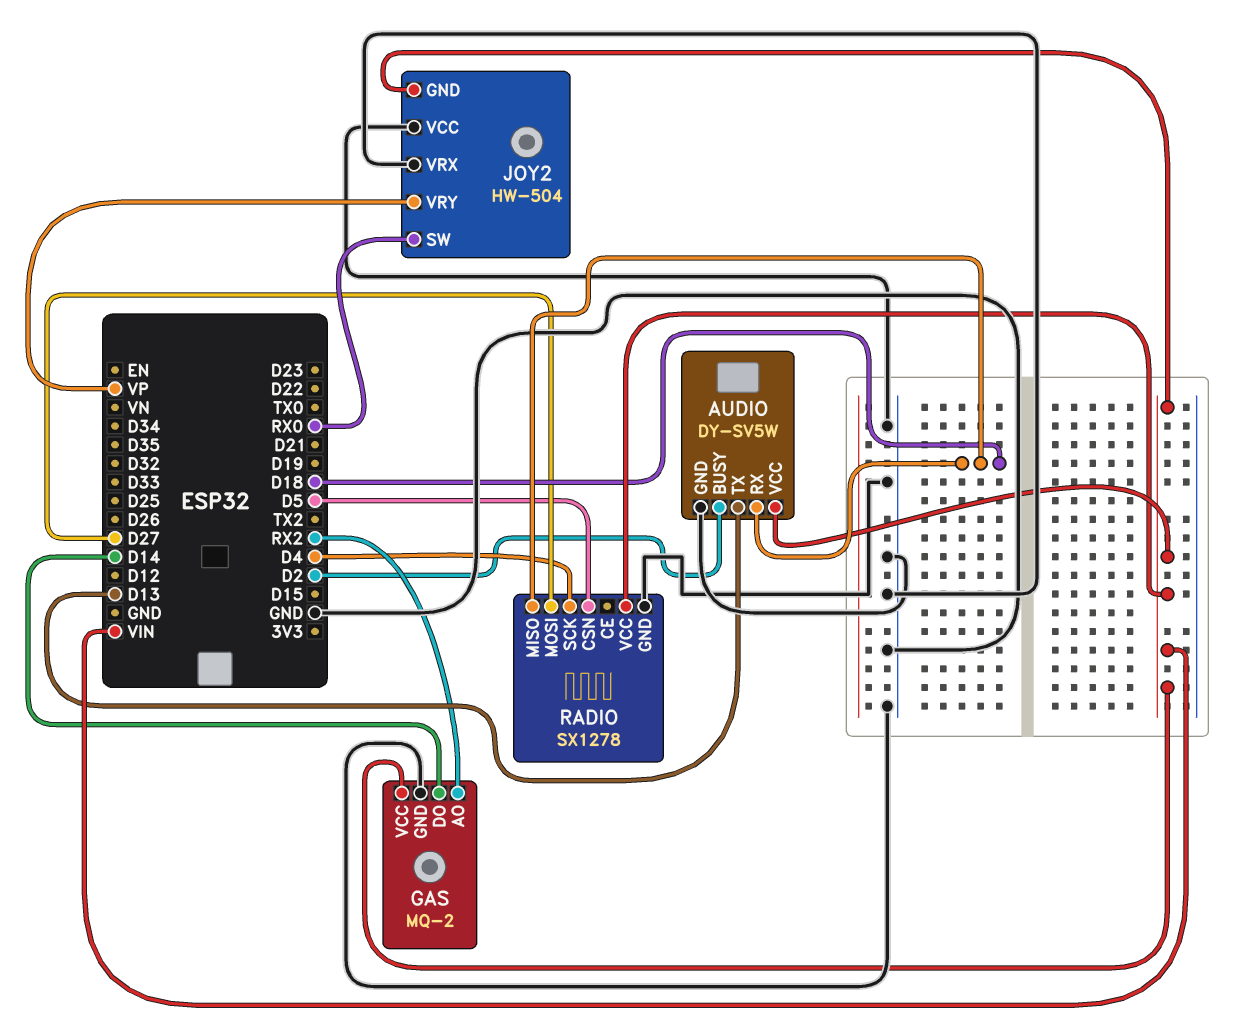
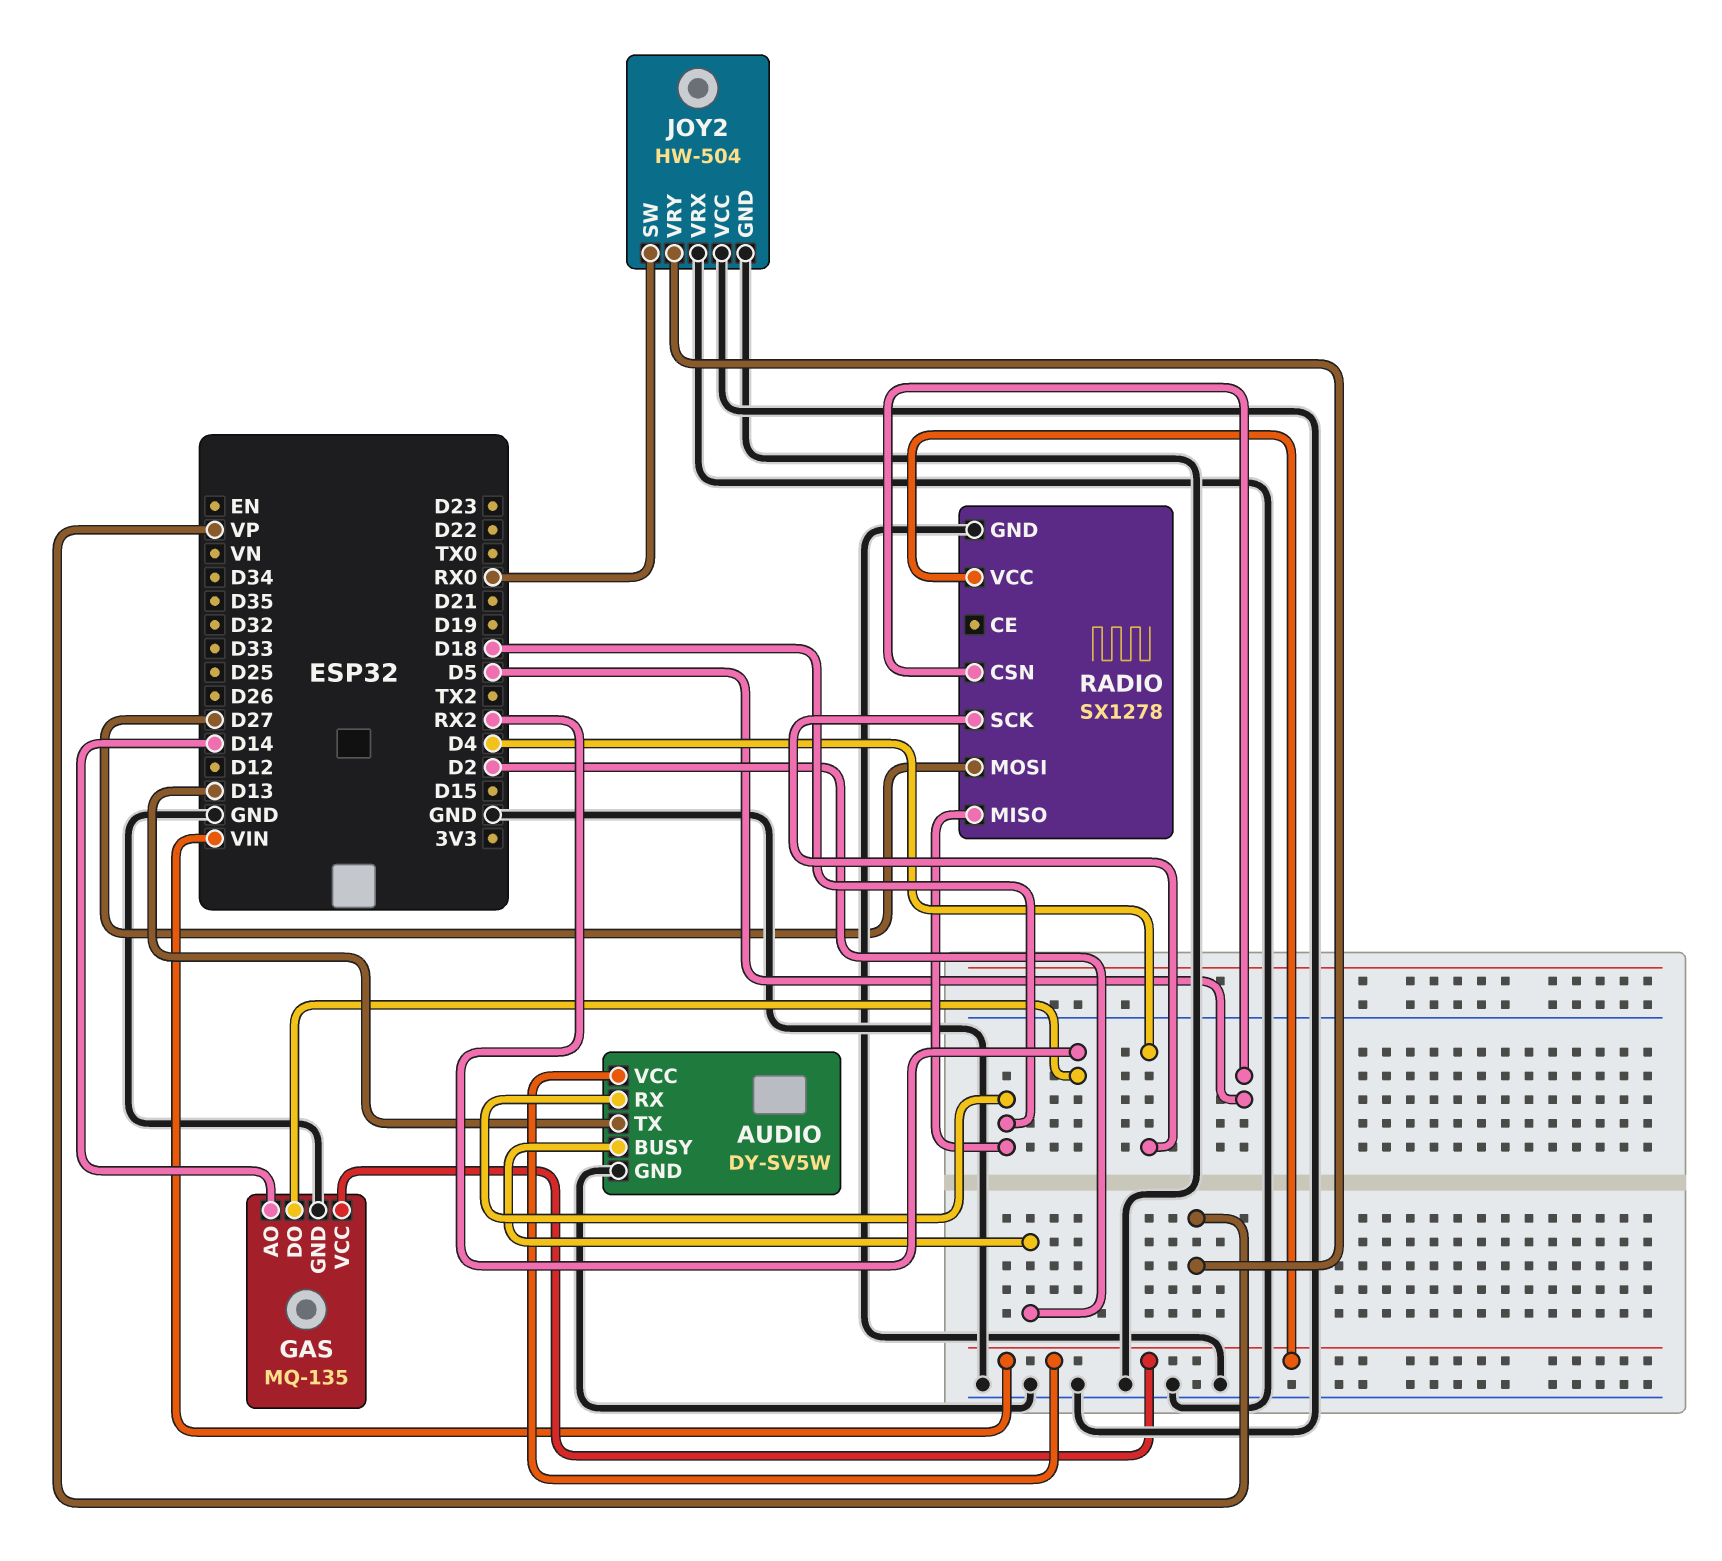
GAS: MQ-2 -> MQ-135
GAS pin AO: RX2 -> D14
GAS pin DO: D14 -> RX2
JOY2 pin GND: VIN -> GND

